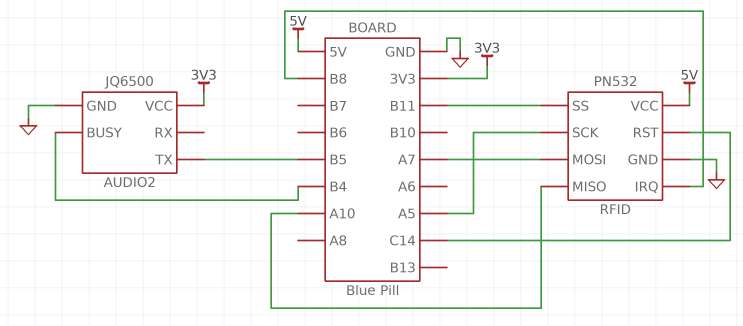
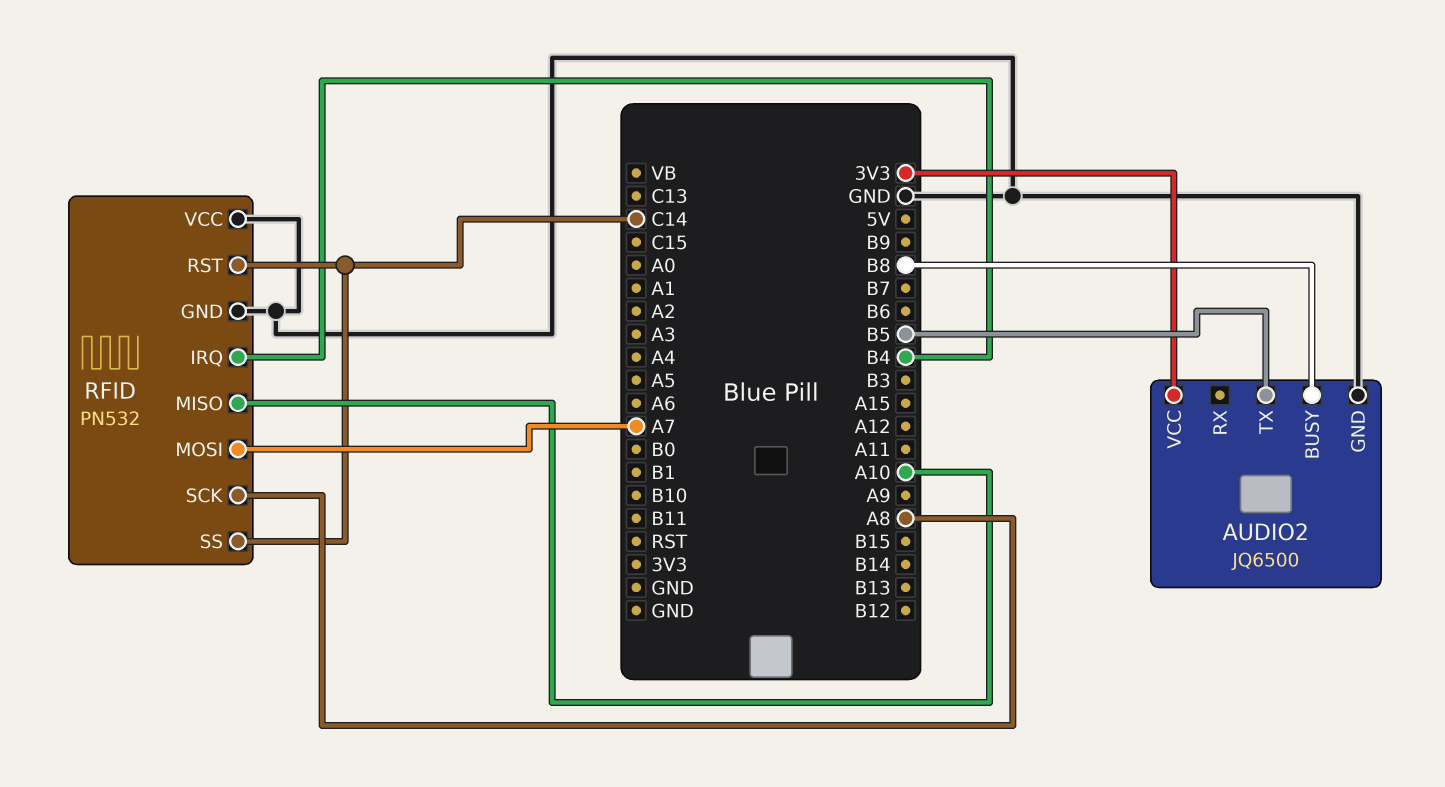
AUDIO2 pin BUSY: B4 -> B8
RFID pin IRQ: B8 -> B4
RFID pin SCK: A5 -> A8
RFID pin SS: B11 -> C14
RFID pin VCC: 5V -> GND

